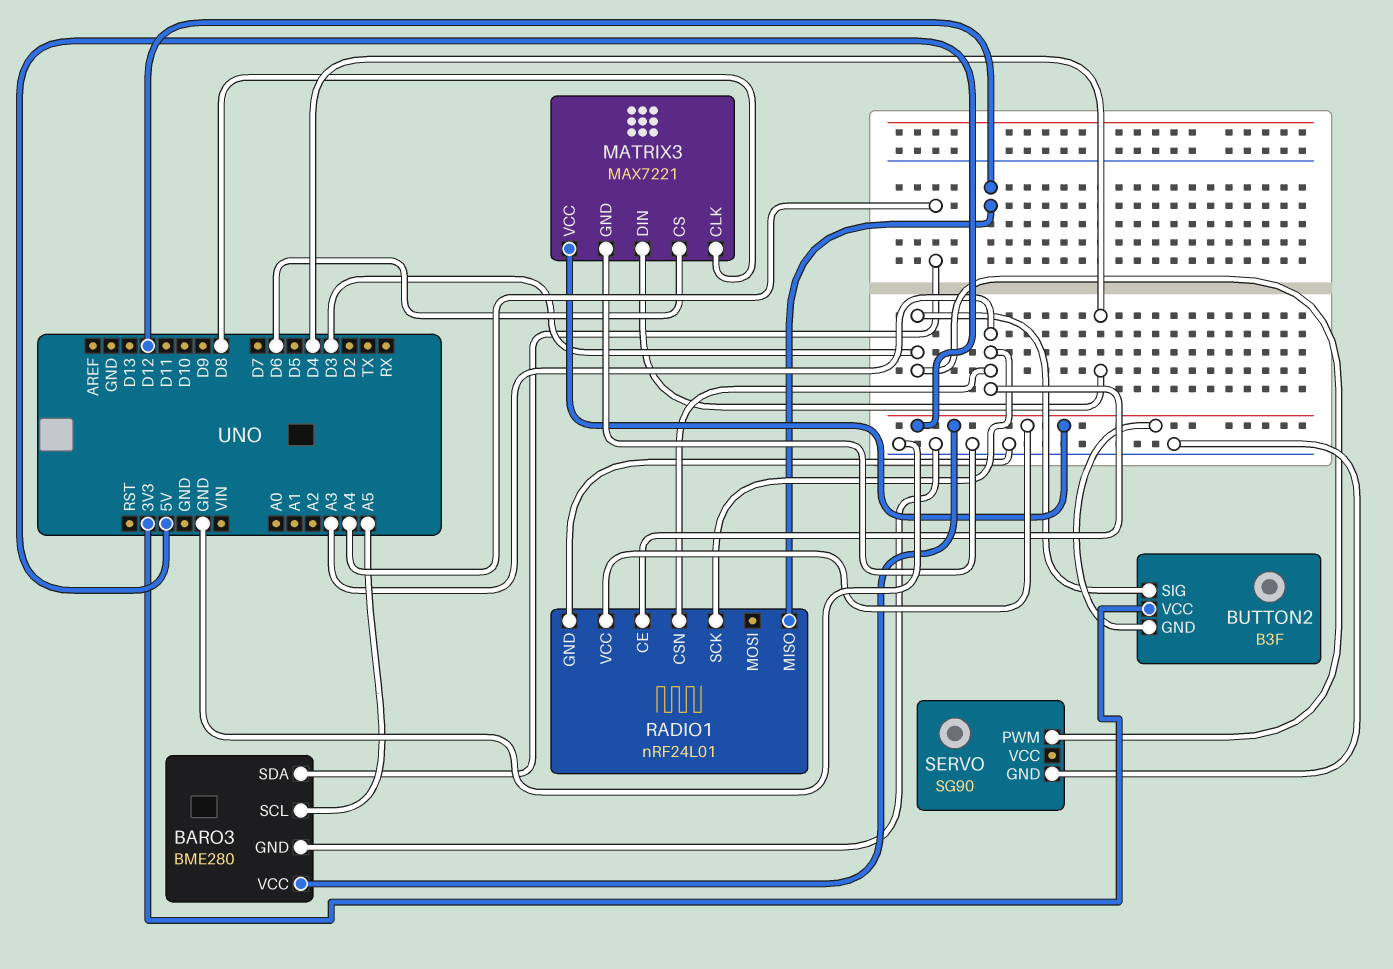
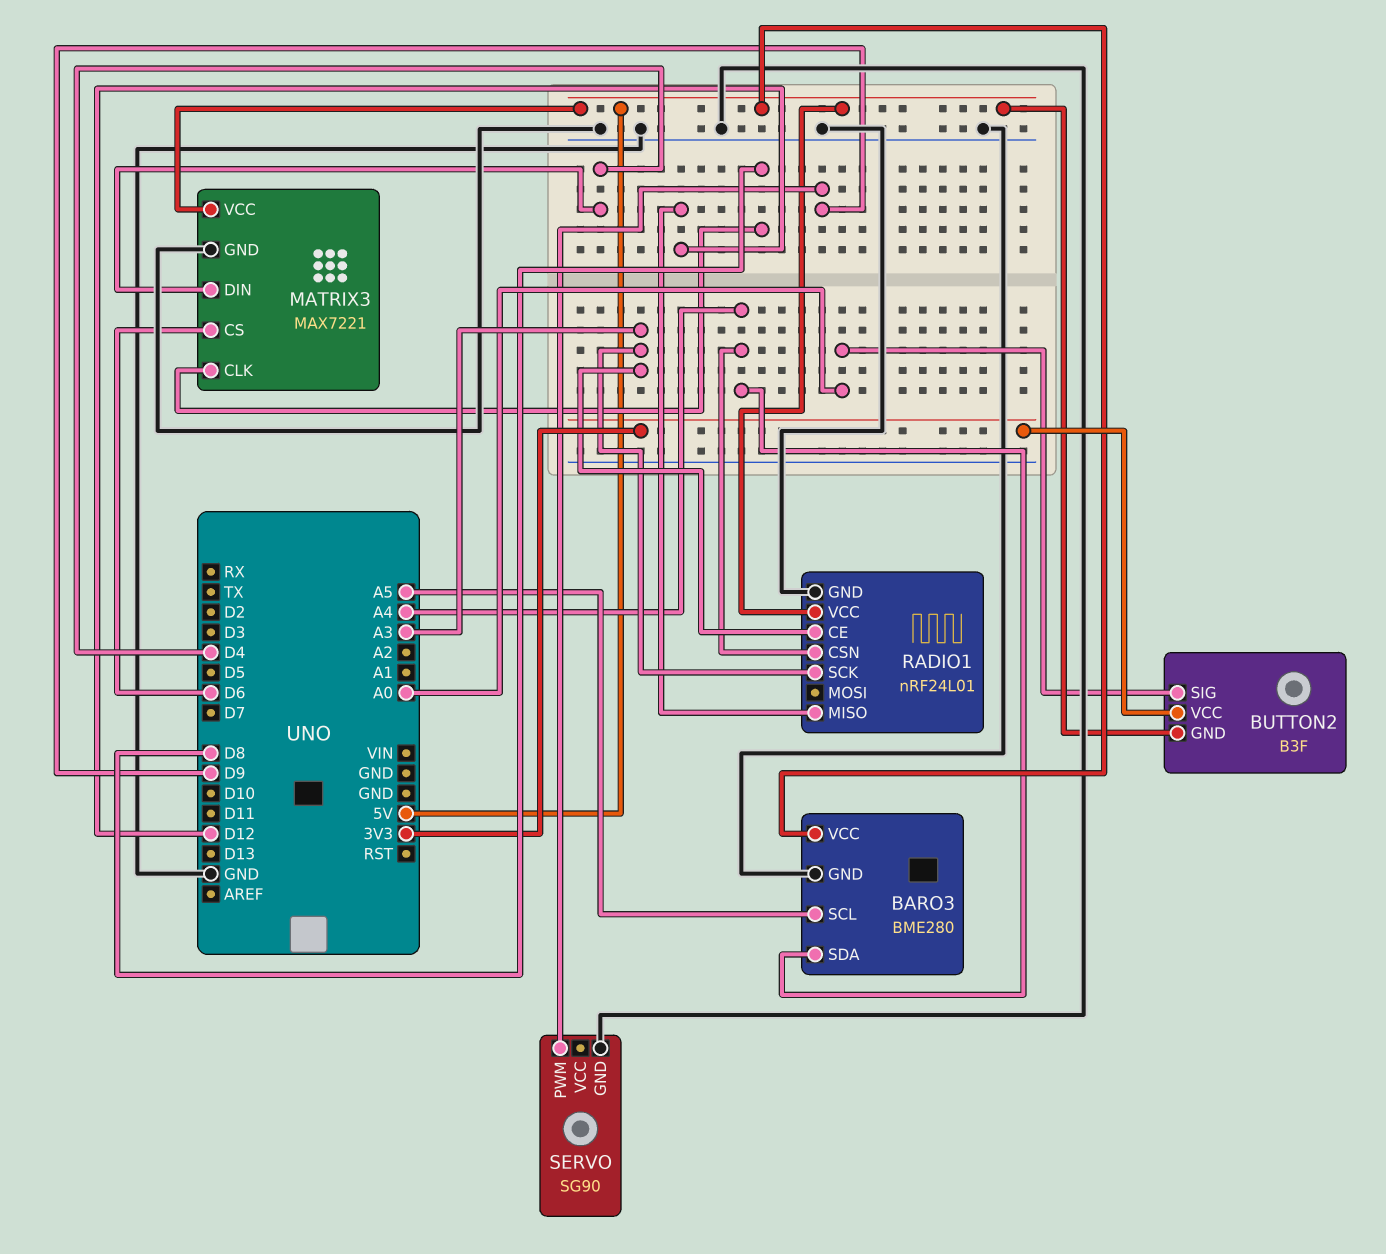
BUTTON2 pin SIG: D3 -> A0
RADIO1 pin CSN: A3 -> A4
SERVO pin PWM: D3 -> D9

